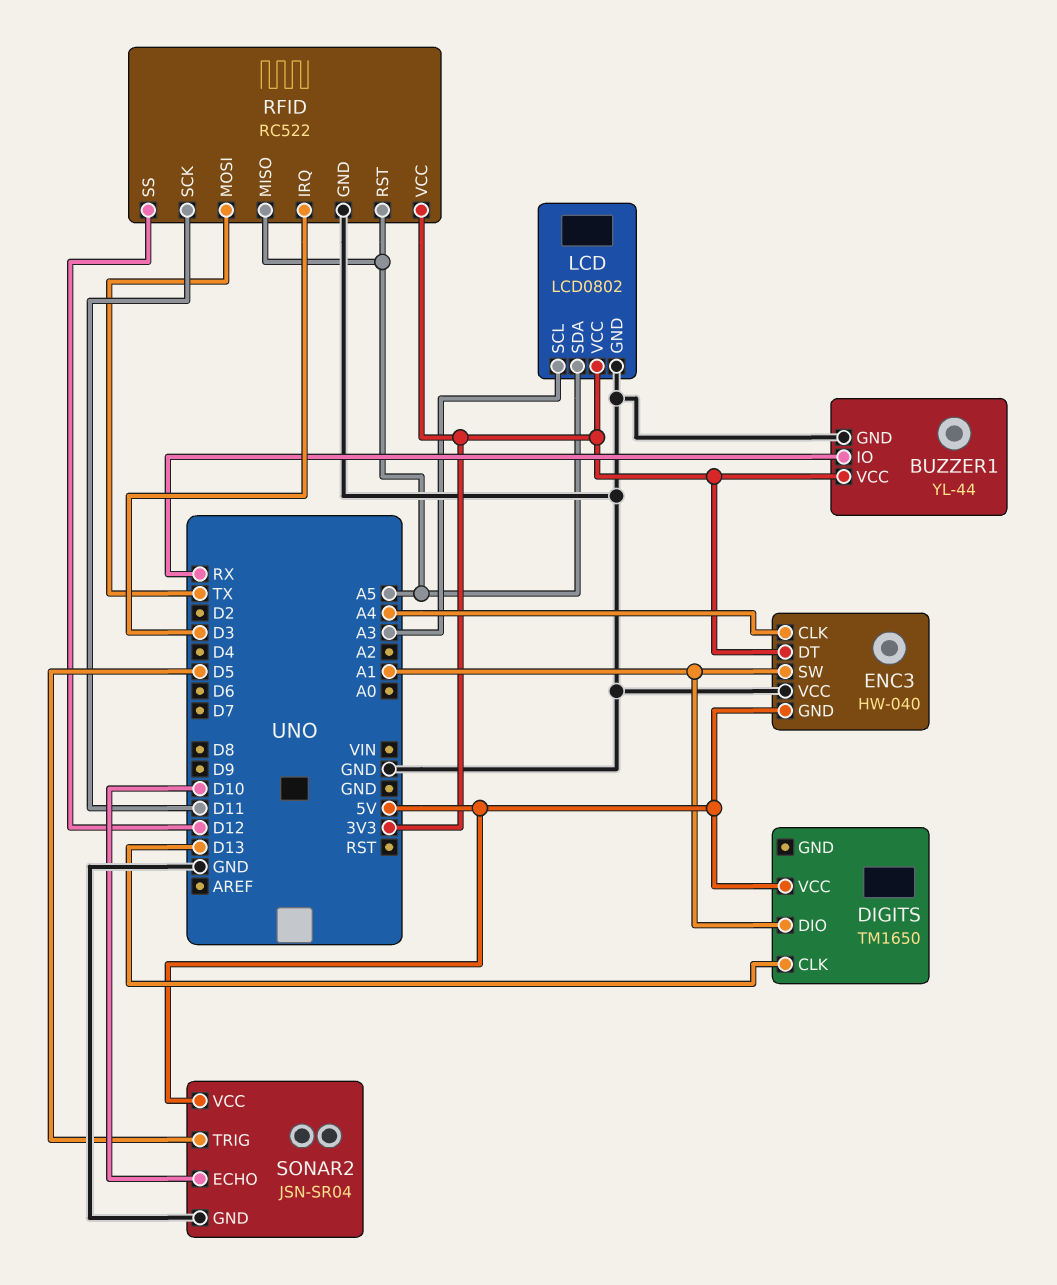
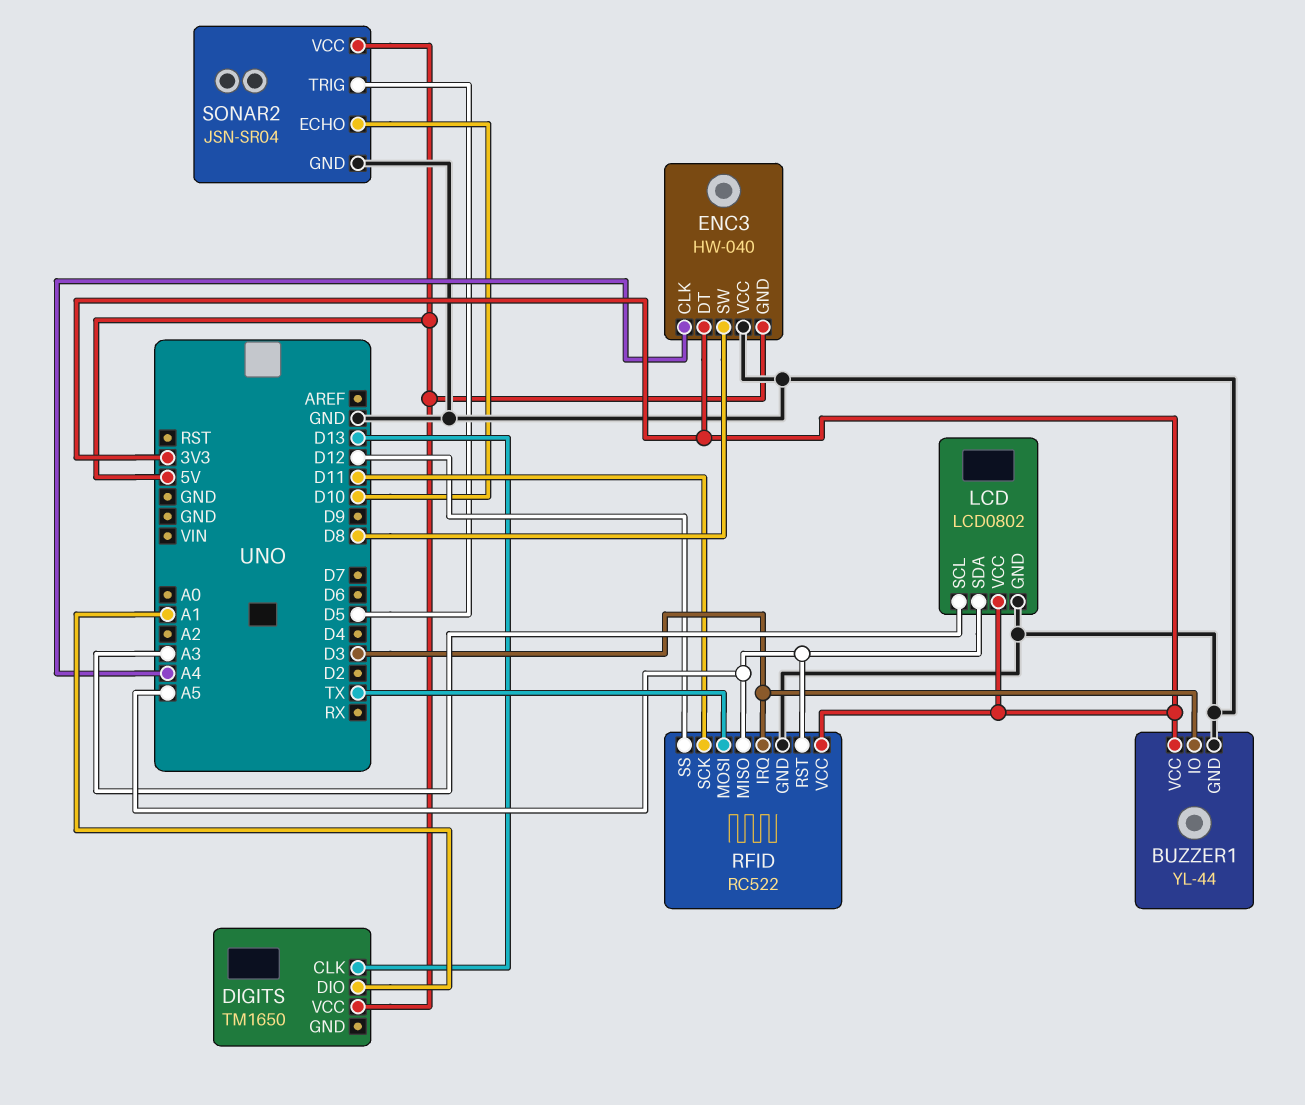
BUZZER1 pin IO: RX -> D3
ENC3 pin SW: A1 -> D8

